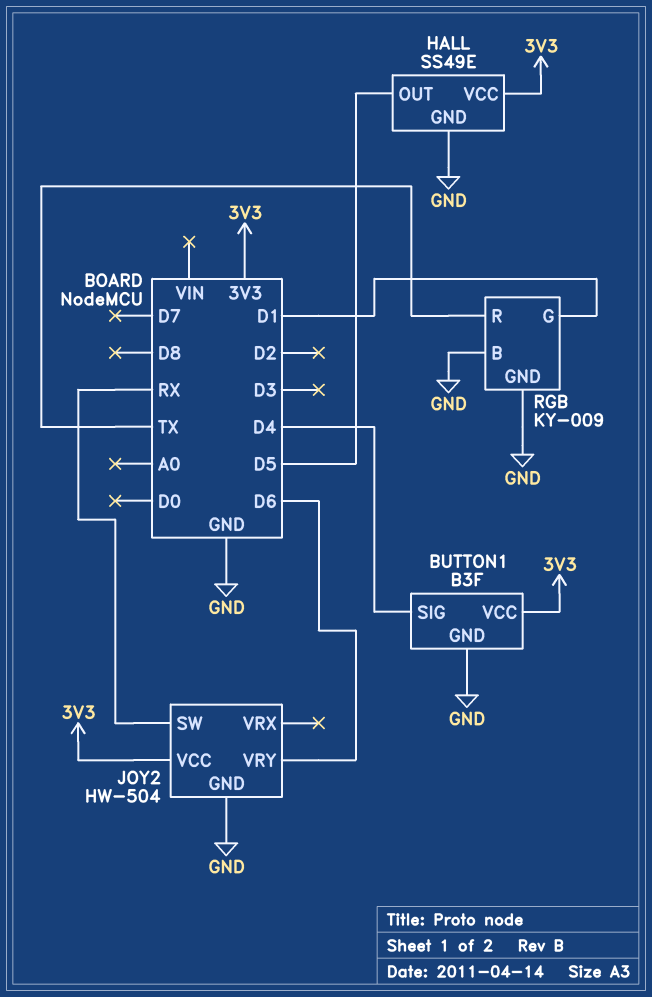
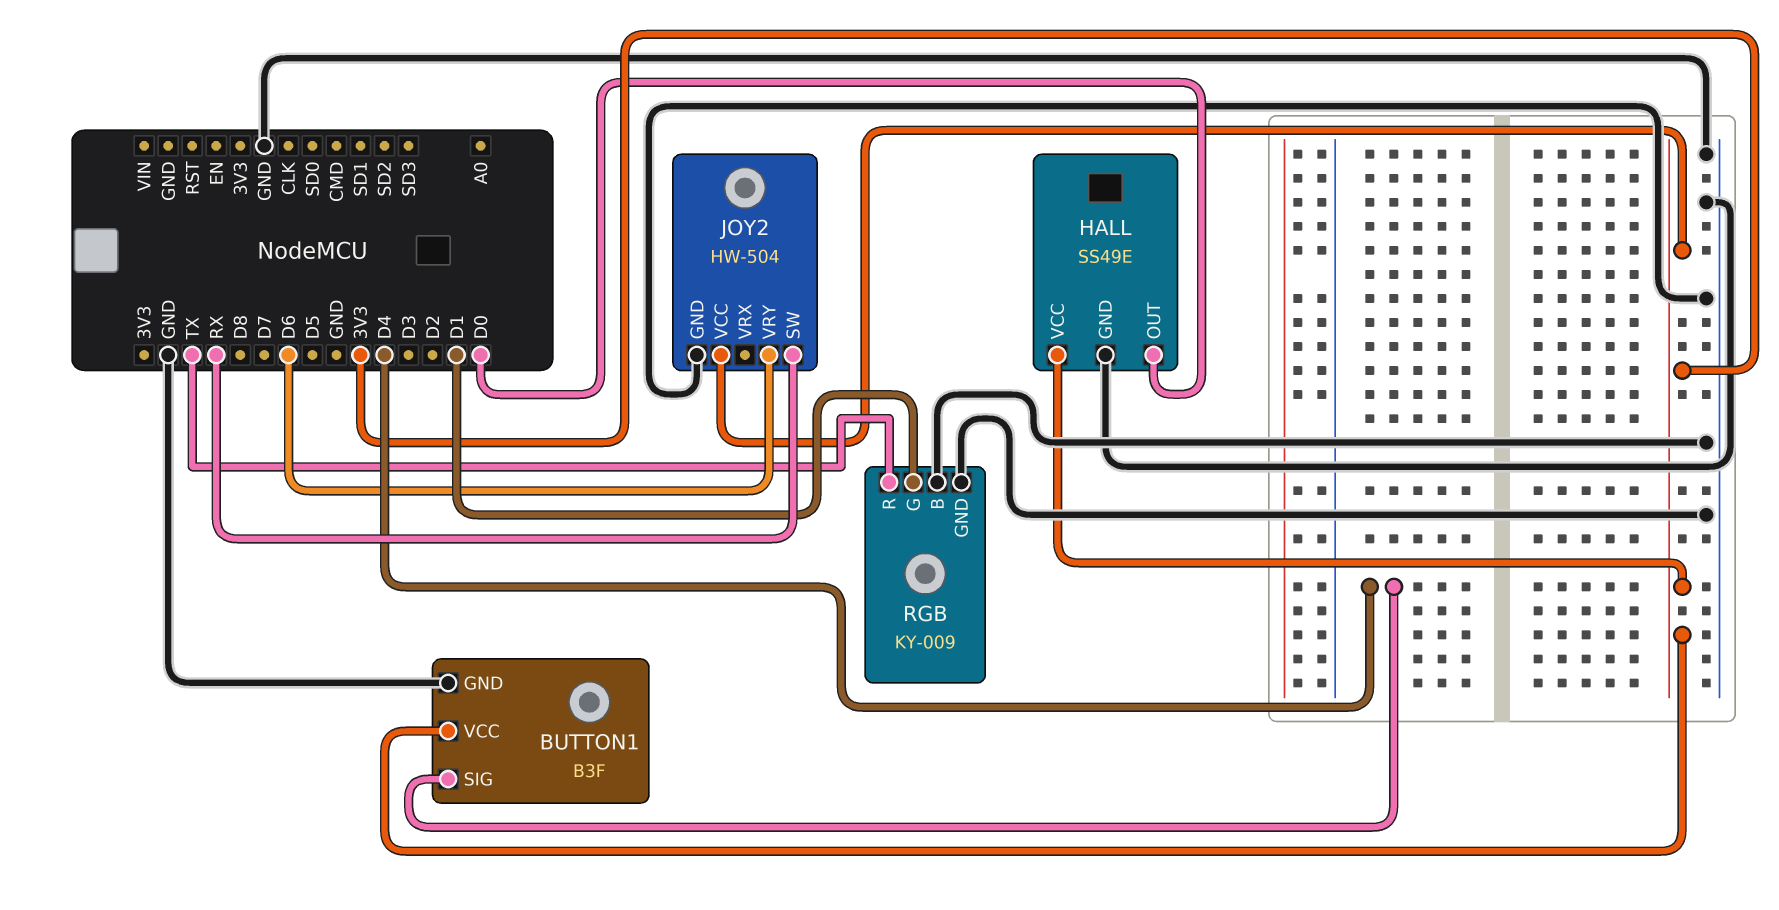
HALL pin OUT: D5 -> D0

